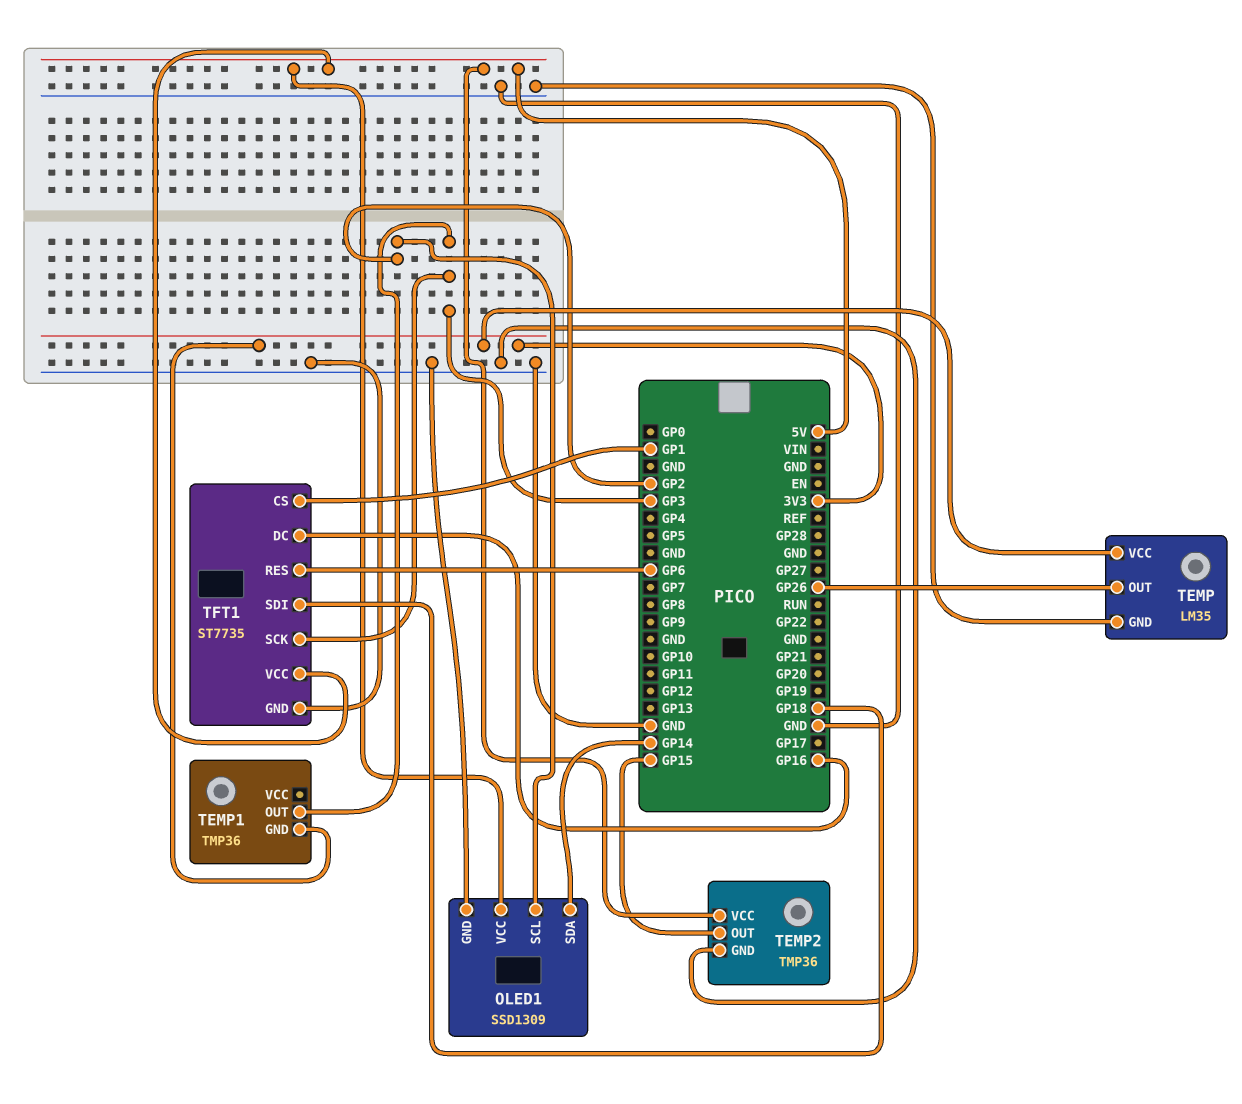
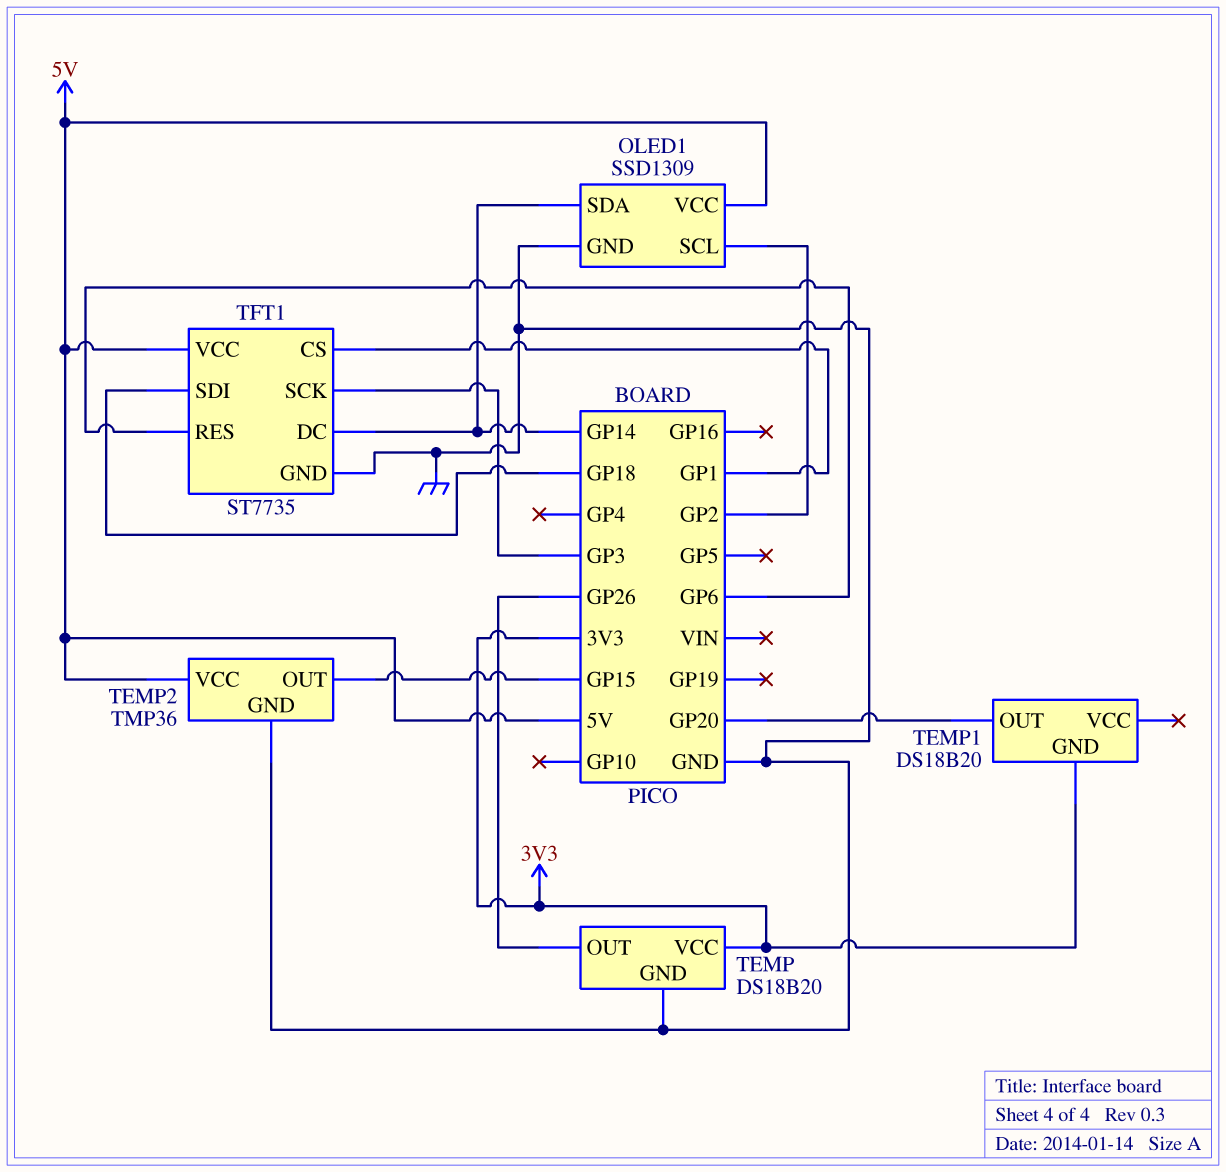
TEMP: LM35 -> DS18B20
TEMP1: TMP36 -> DS18B20
TEMP1 pin OUT: GP3 -> GP20
TFT1 pin DC: GP16 -> GP14

